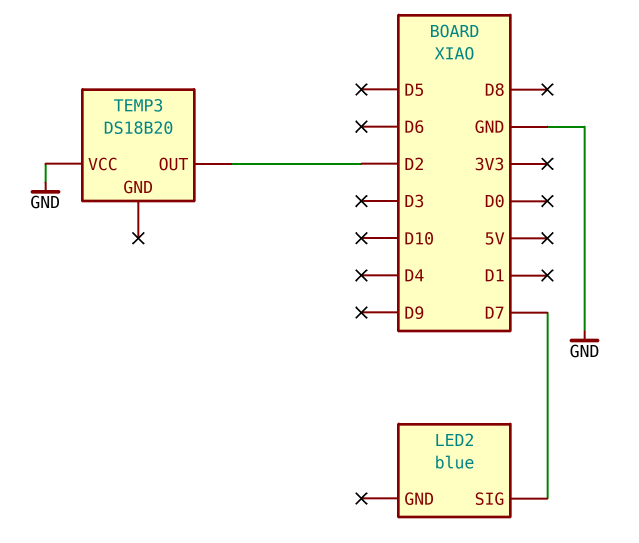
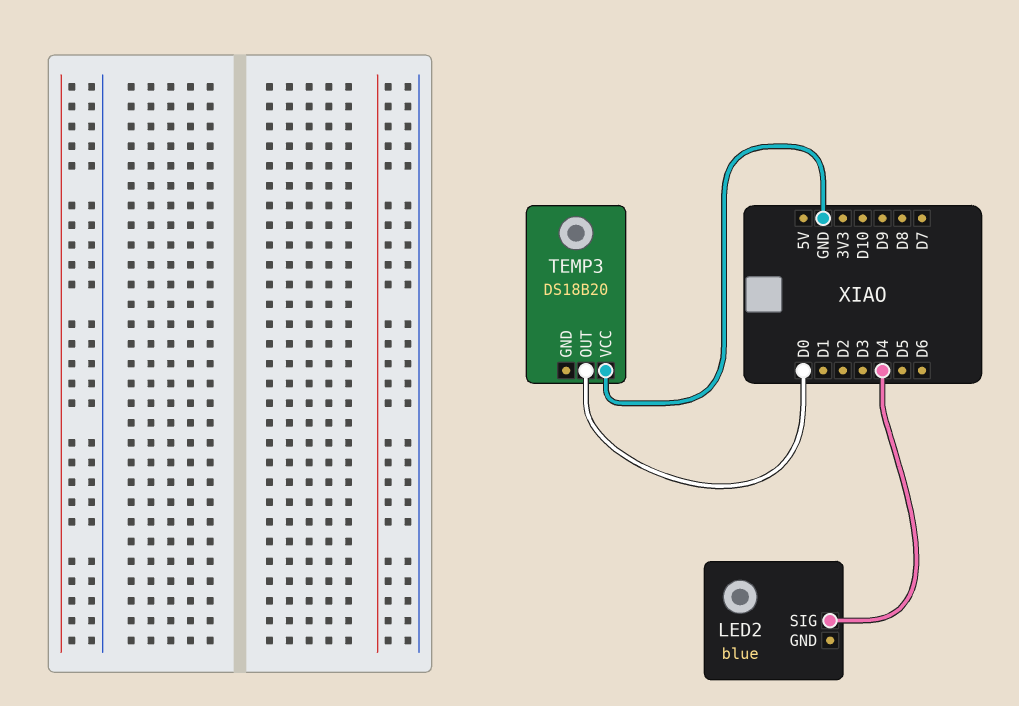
LED2 pin SIG: D7 -> D4
TEMP3 pin OUT: D2 -> D0

